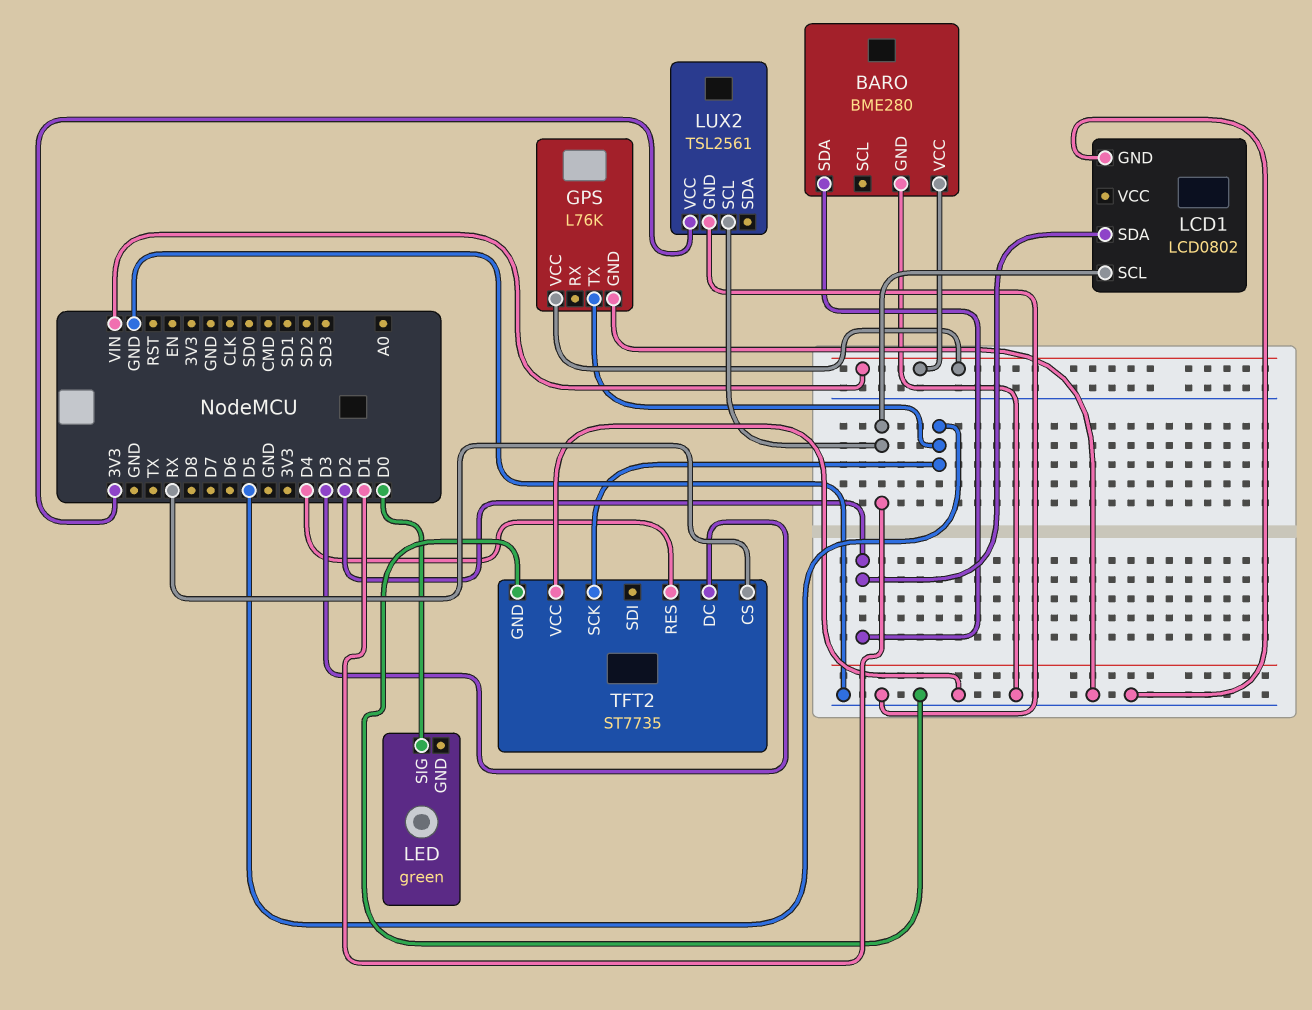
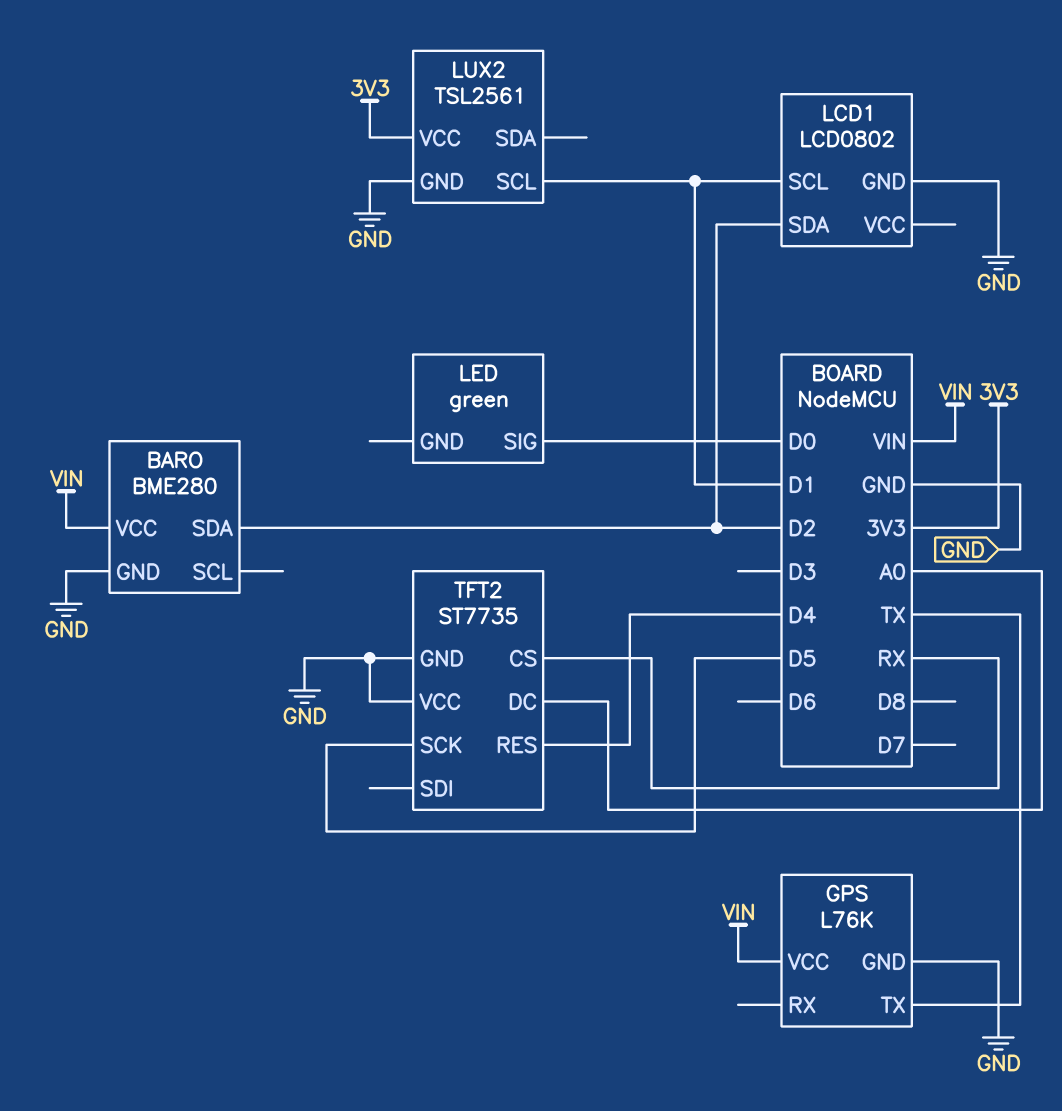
GPS pin TX: D5 -> TX
TFT2 pin DC: D3 -> A0

